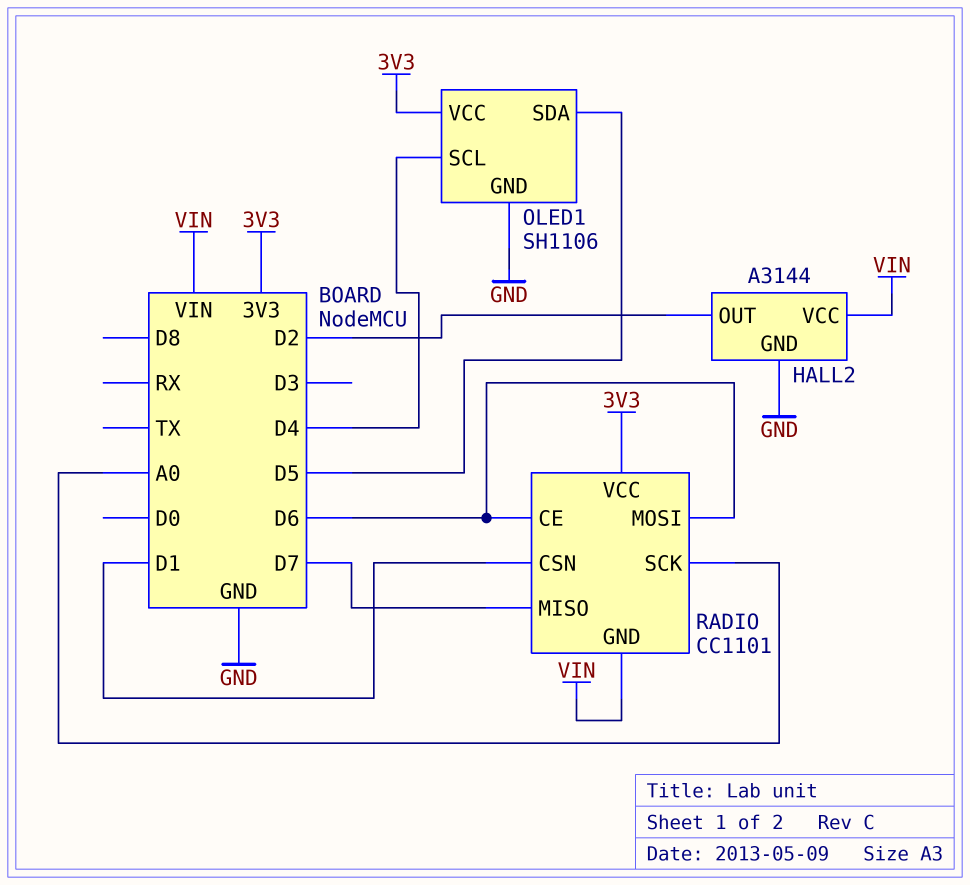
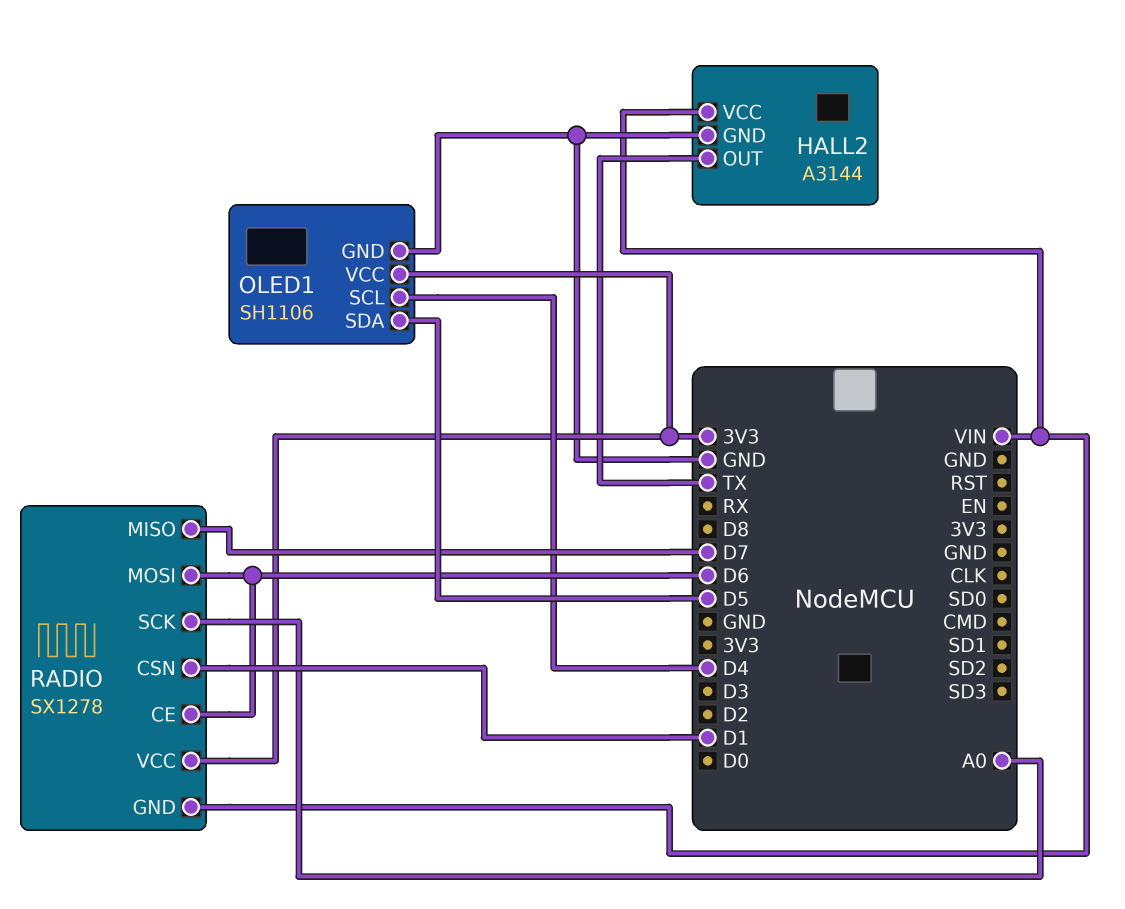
HALL2 pin OUT: D2 -> TX
RADIO: CC1101 -> SX1278

